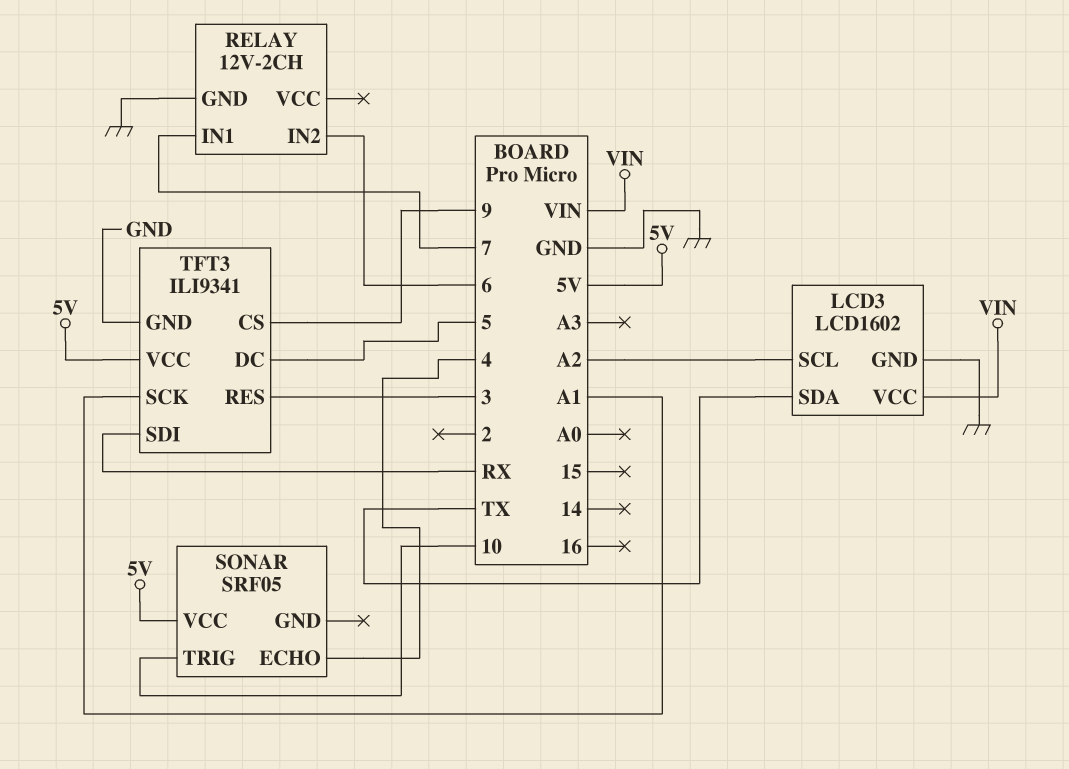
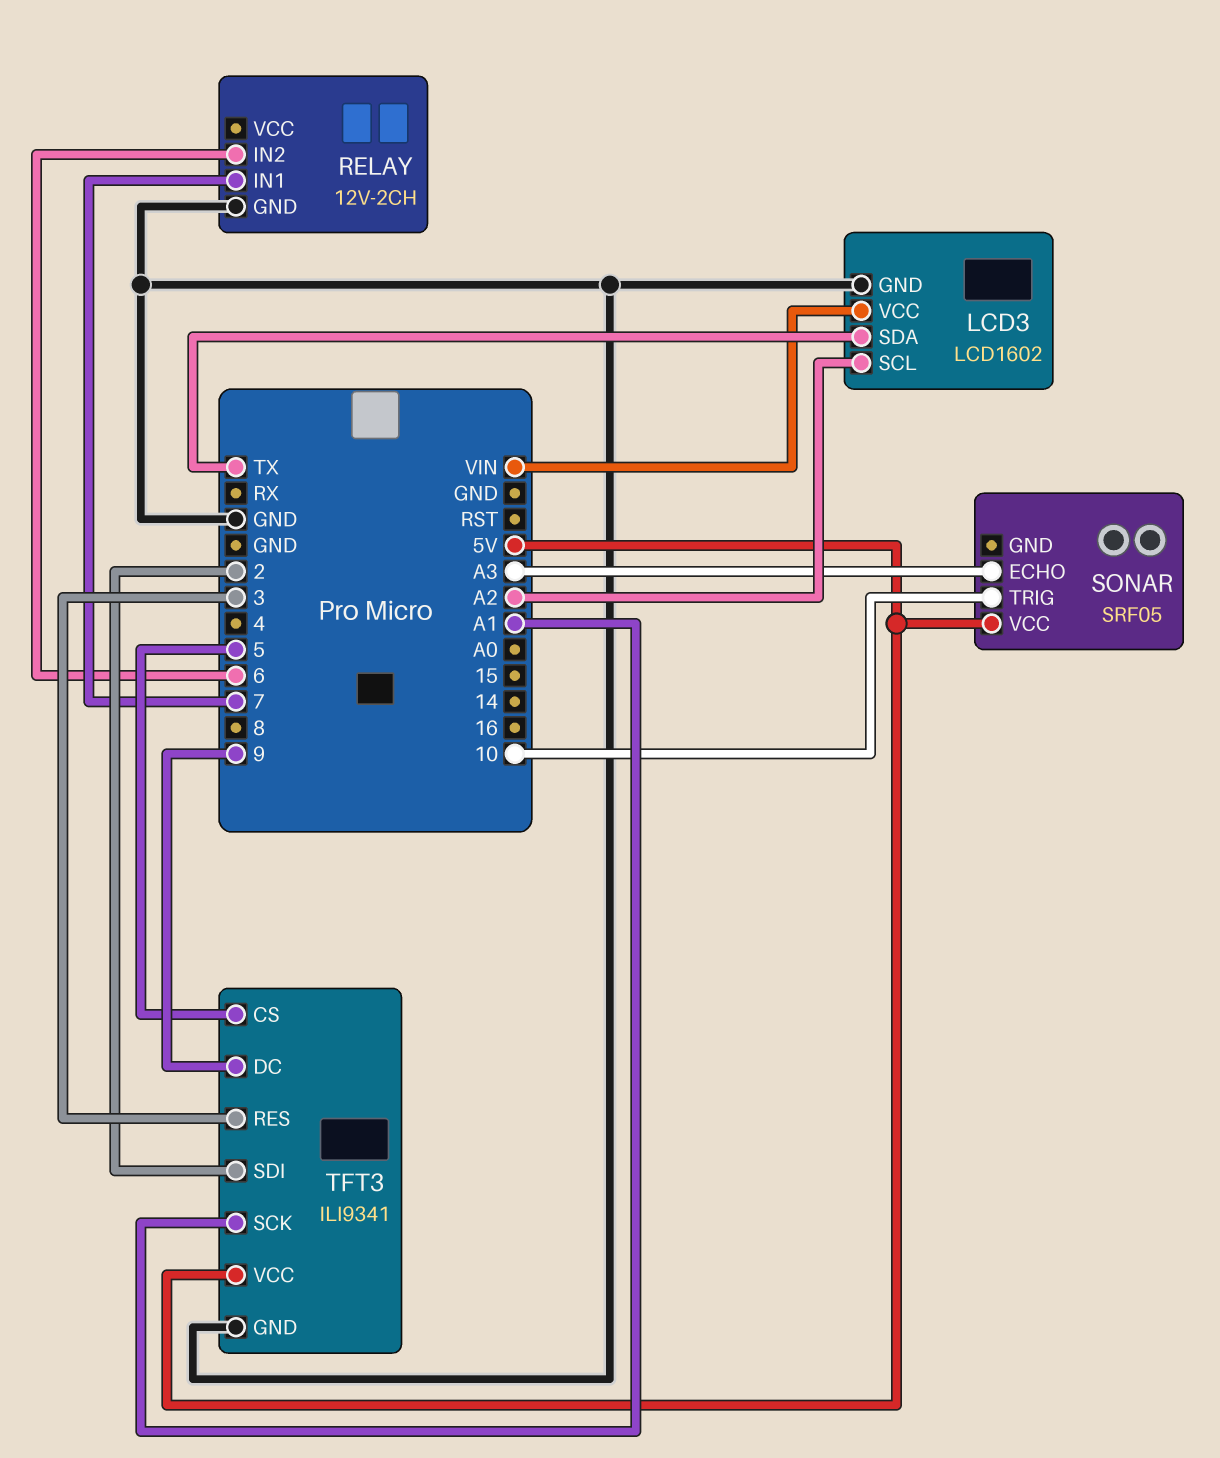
SONAR pin ECHO: 4 -> A3
TFT3 pin CS: 9 -> 5
TFT3 pin DC: 5 -> 9
TFT3 pin SDI: RX -> 2

